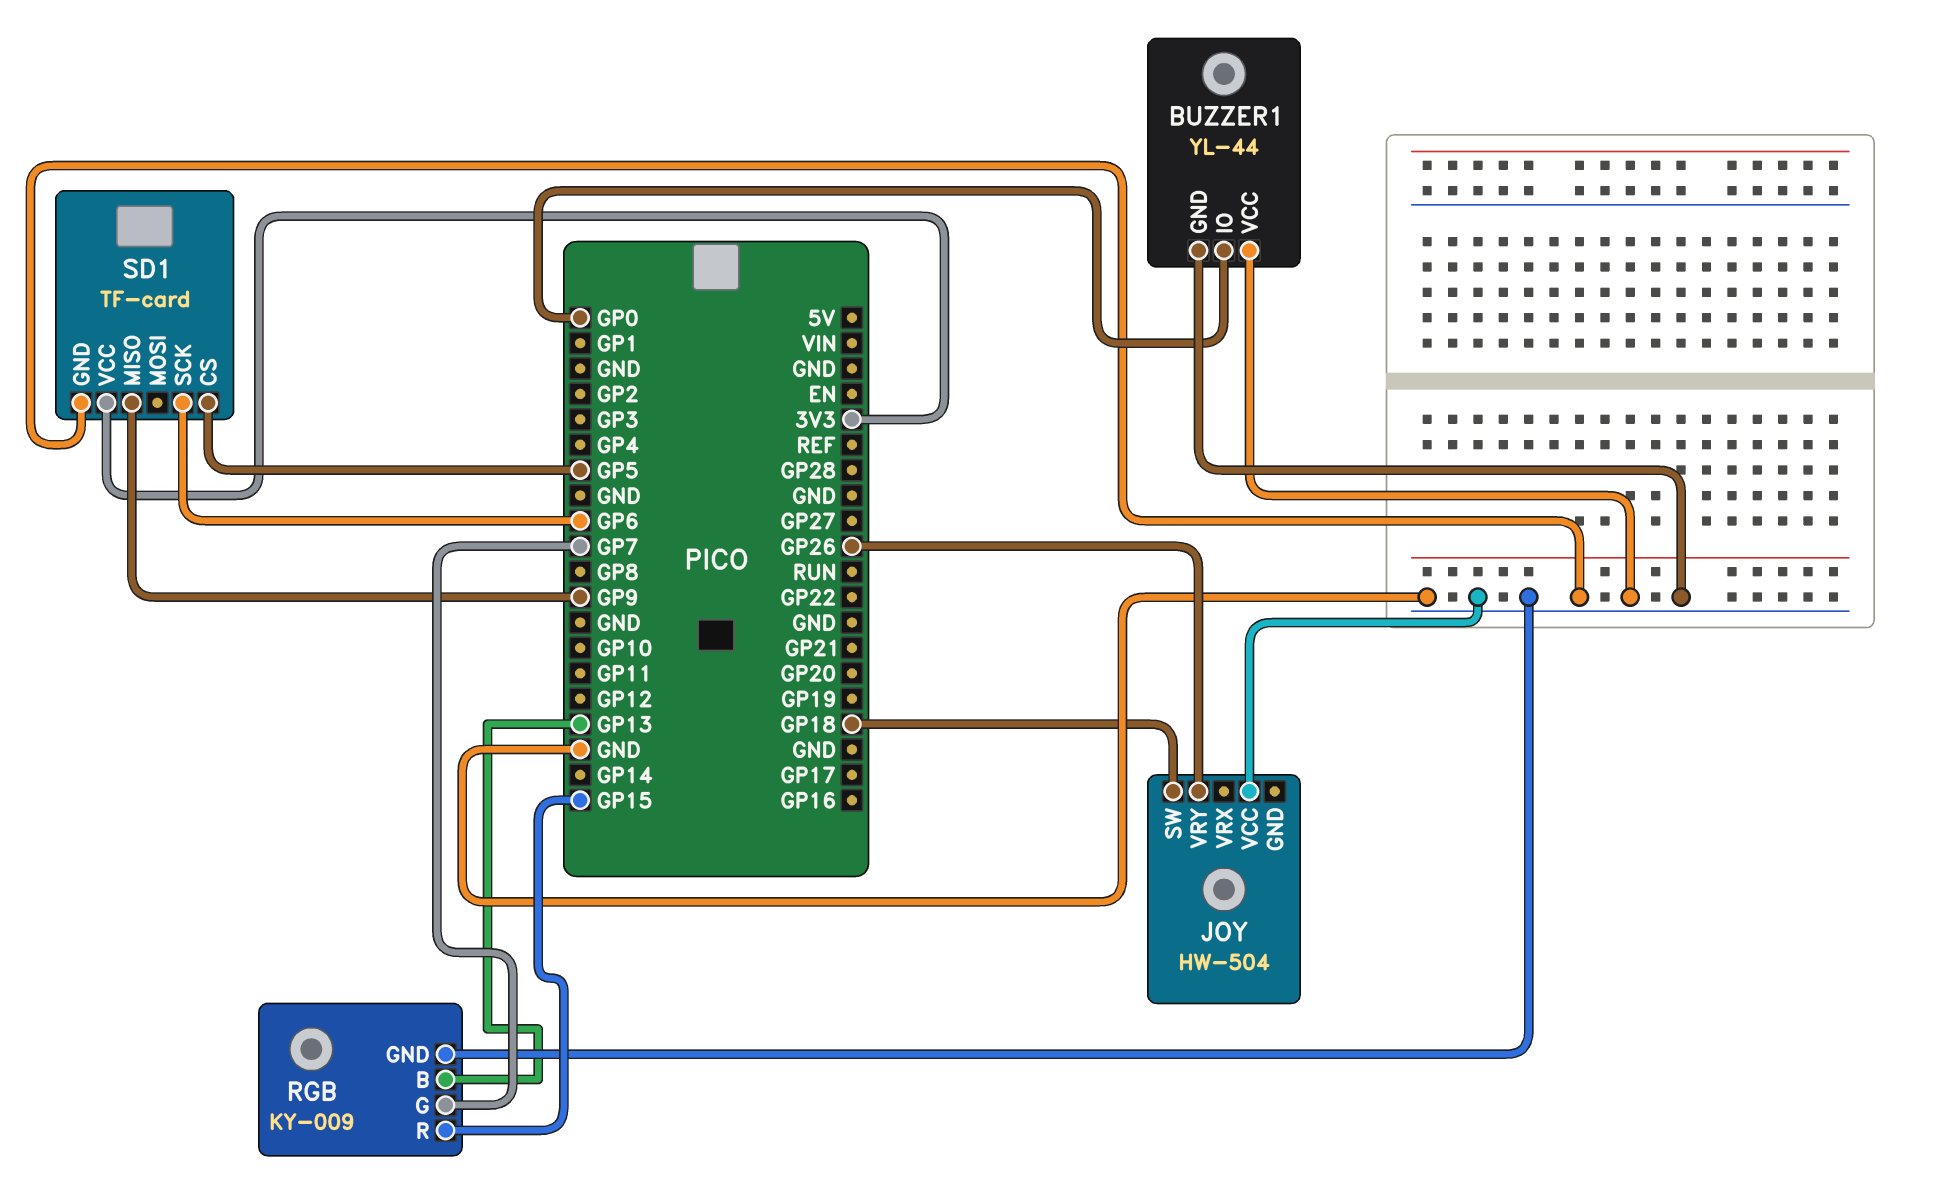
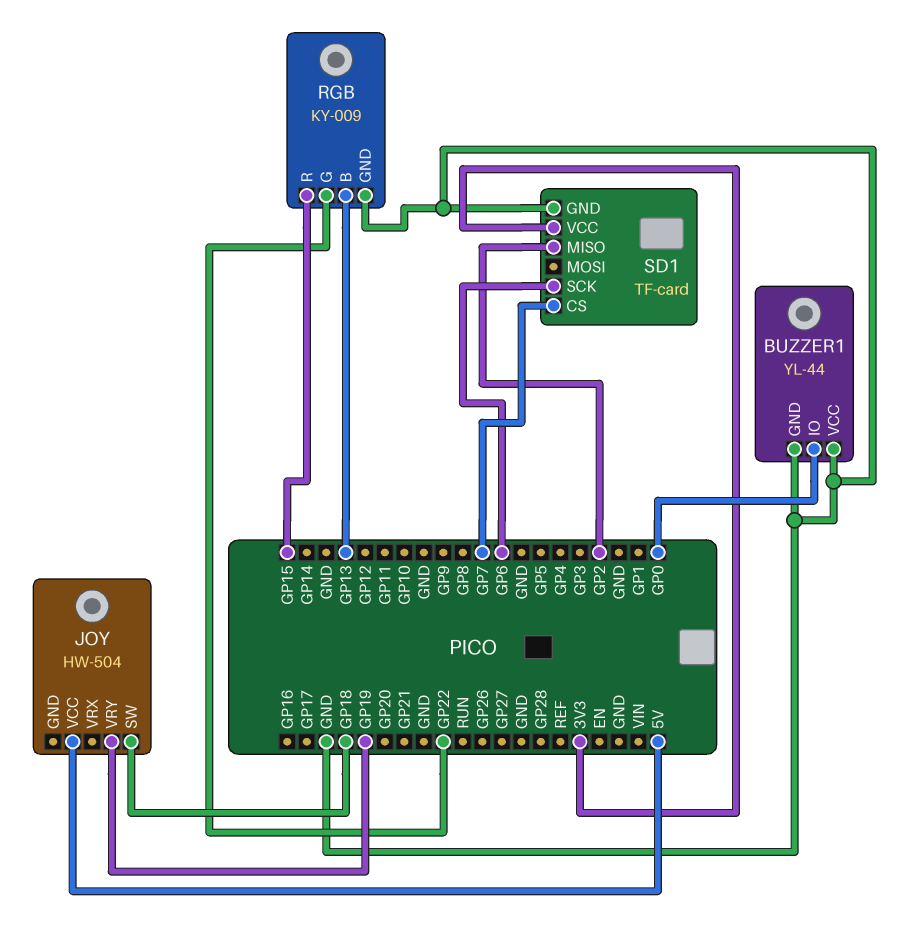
JOY pin VCC: GND -> 5V
JOY pin VRY: GP26 -> GP19
RGB pin G: GP7 -> GP22
SD1 pin CS: GP5 -> GP7
SD1 pin MISO: GP9 -> GP2

